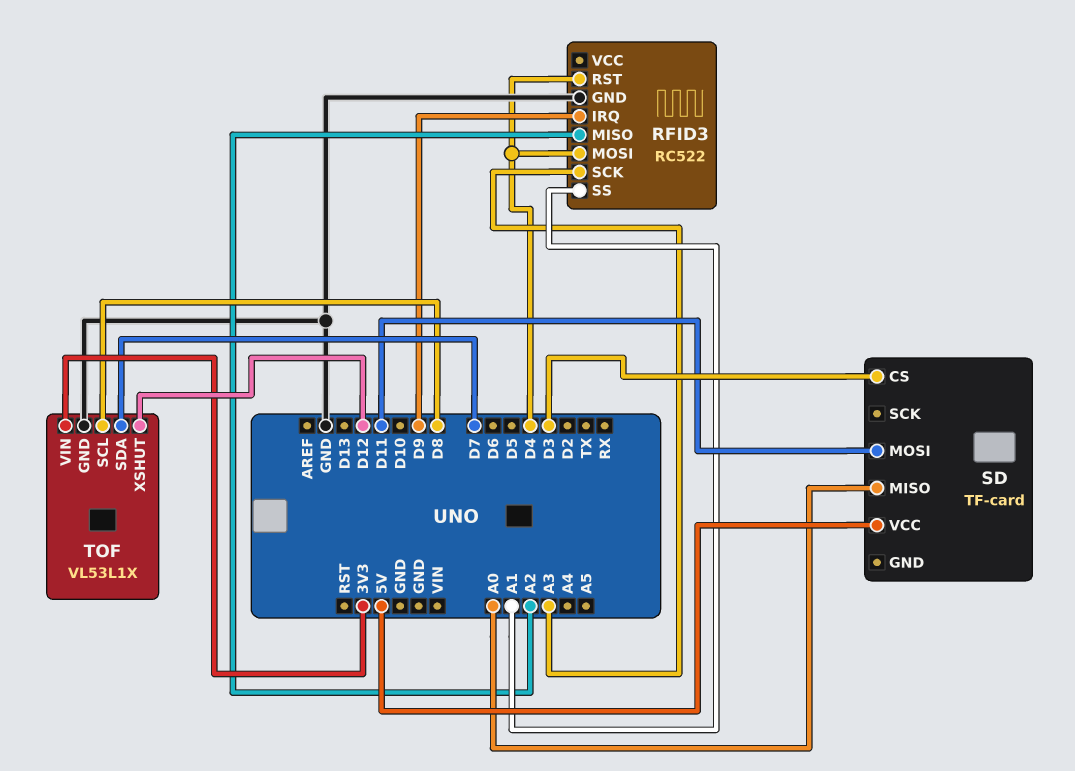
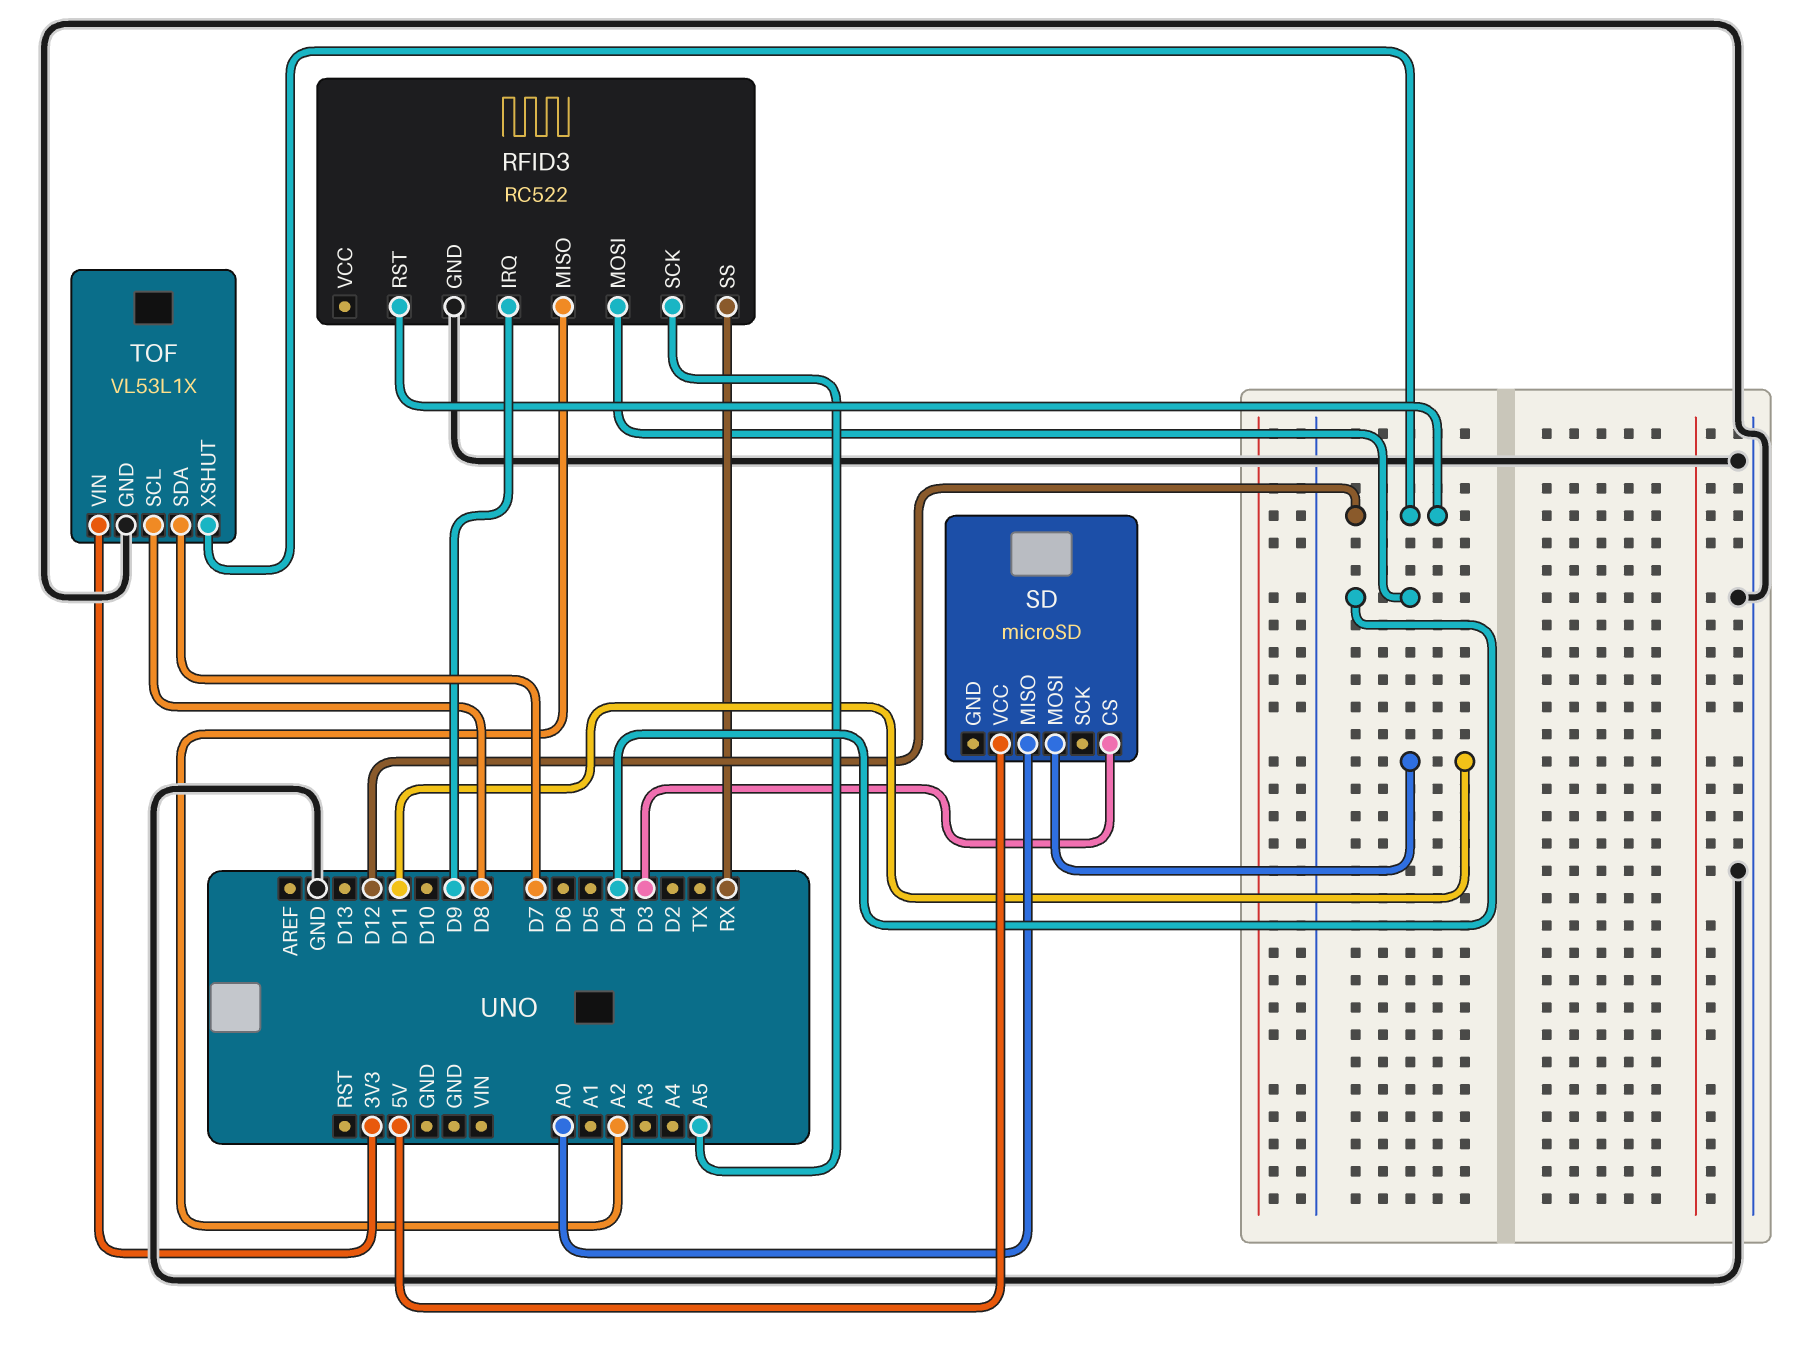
RFID3 pin RST: D4 -> D12
RFID3 pin SCK: A3 -> A5
RFID3 pin SS: A1 -> RX
SD: TF-card -> microSD

